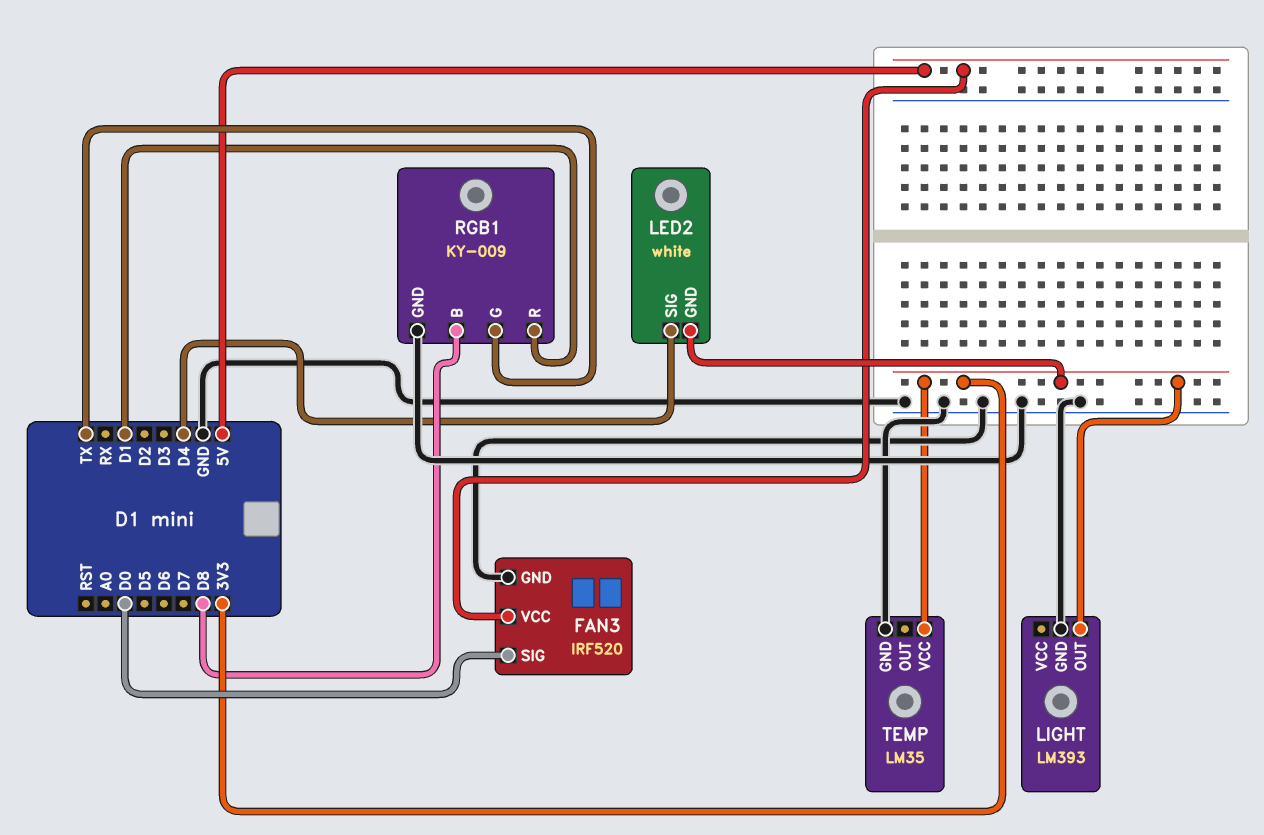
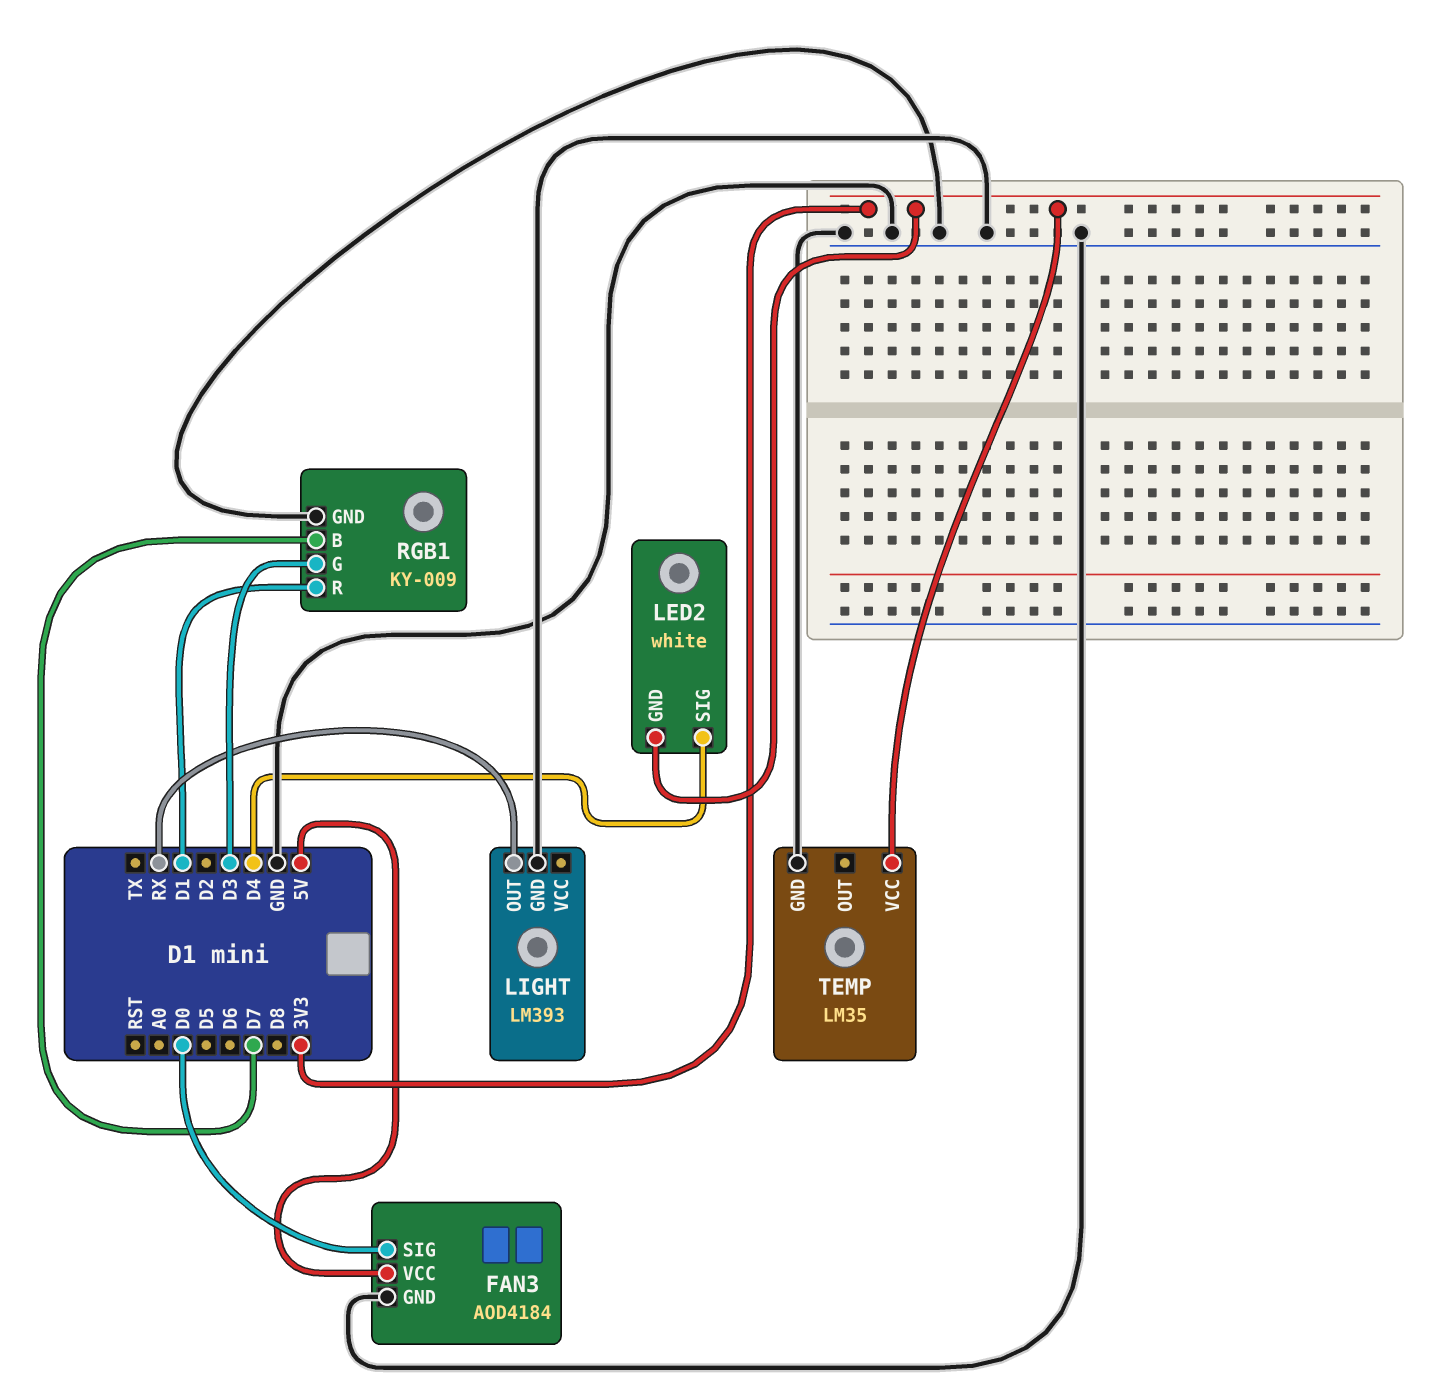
FAN3: IRF520 -> AOD4184
LIGHT pin OUT: 3V3 -> RX
RGB1 pin B: D8 -> D7
RGB1 pin G: TX -> D3

